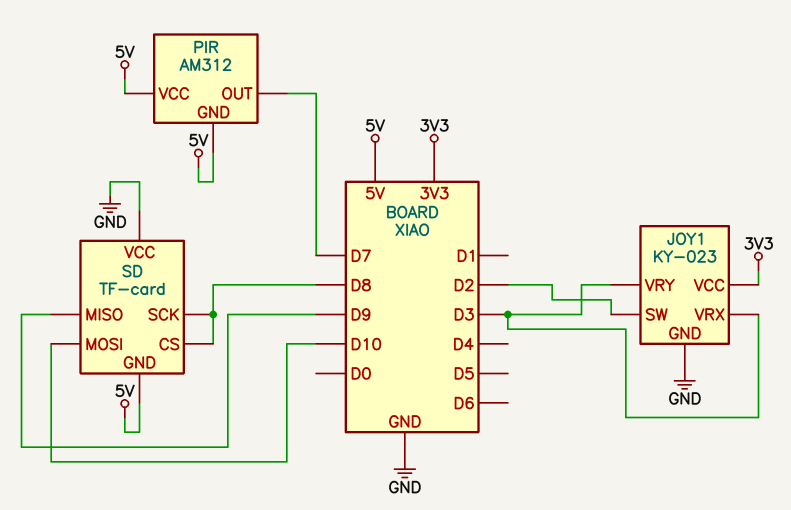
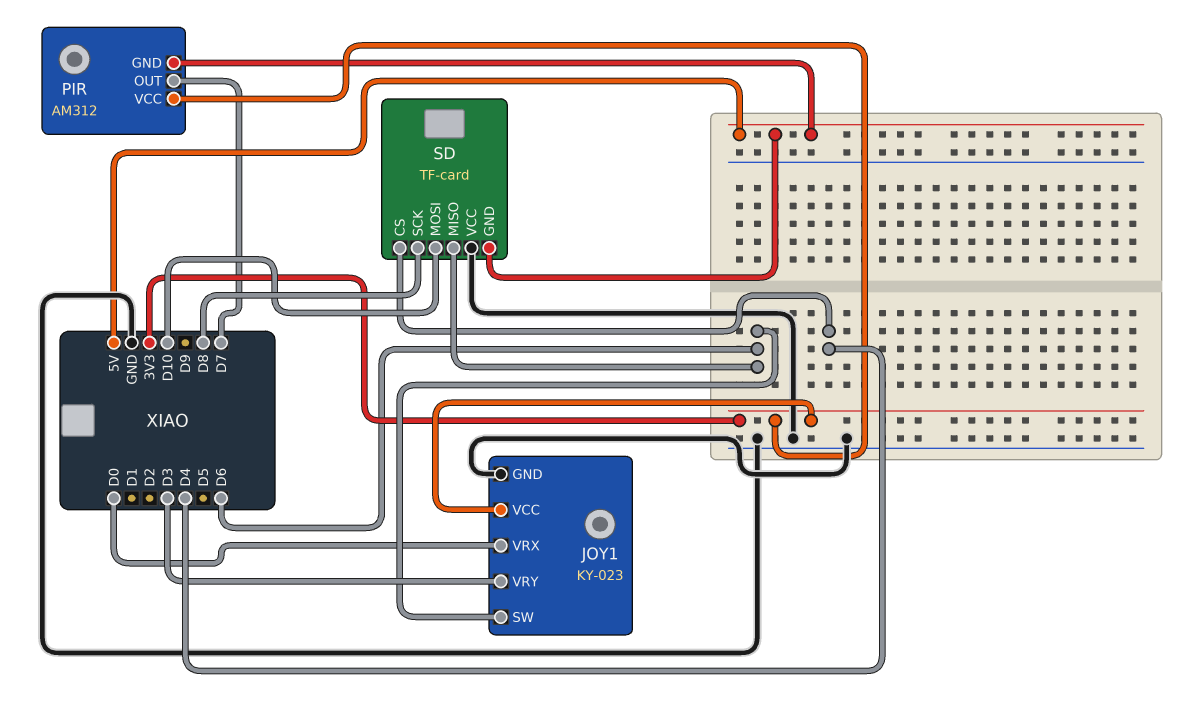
JOY1 pin SW: D2 -> D6
JOY1 pin VRX: D3 -> D0
PIR pin VCC: 5V -> 3V3
SD pin CS: D8 -> D4
SD pin MISO: D9 -> D6

